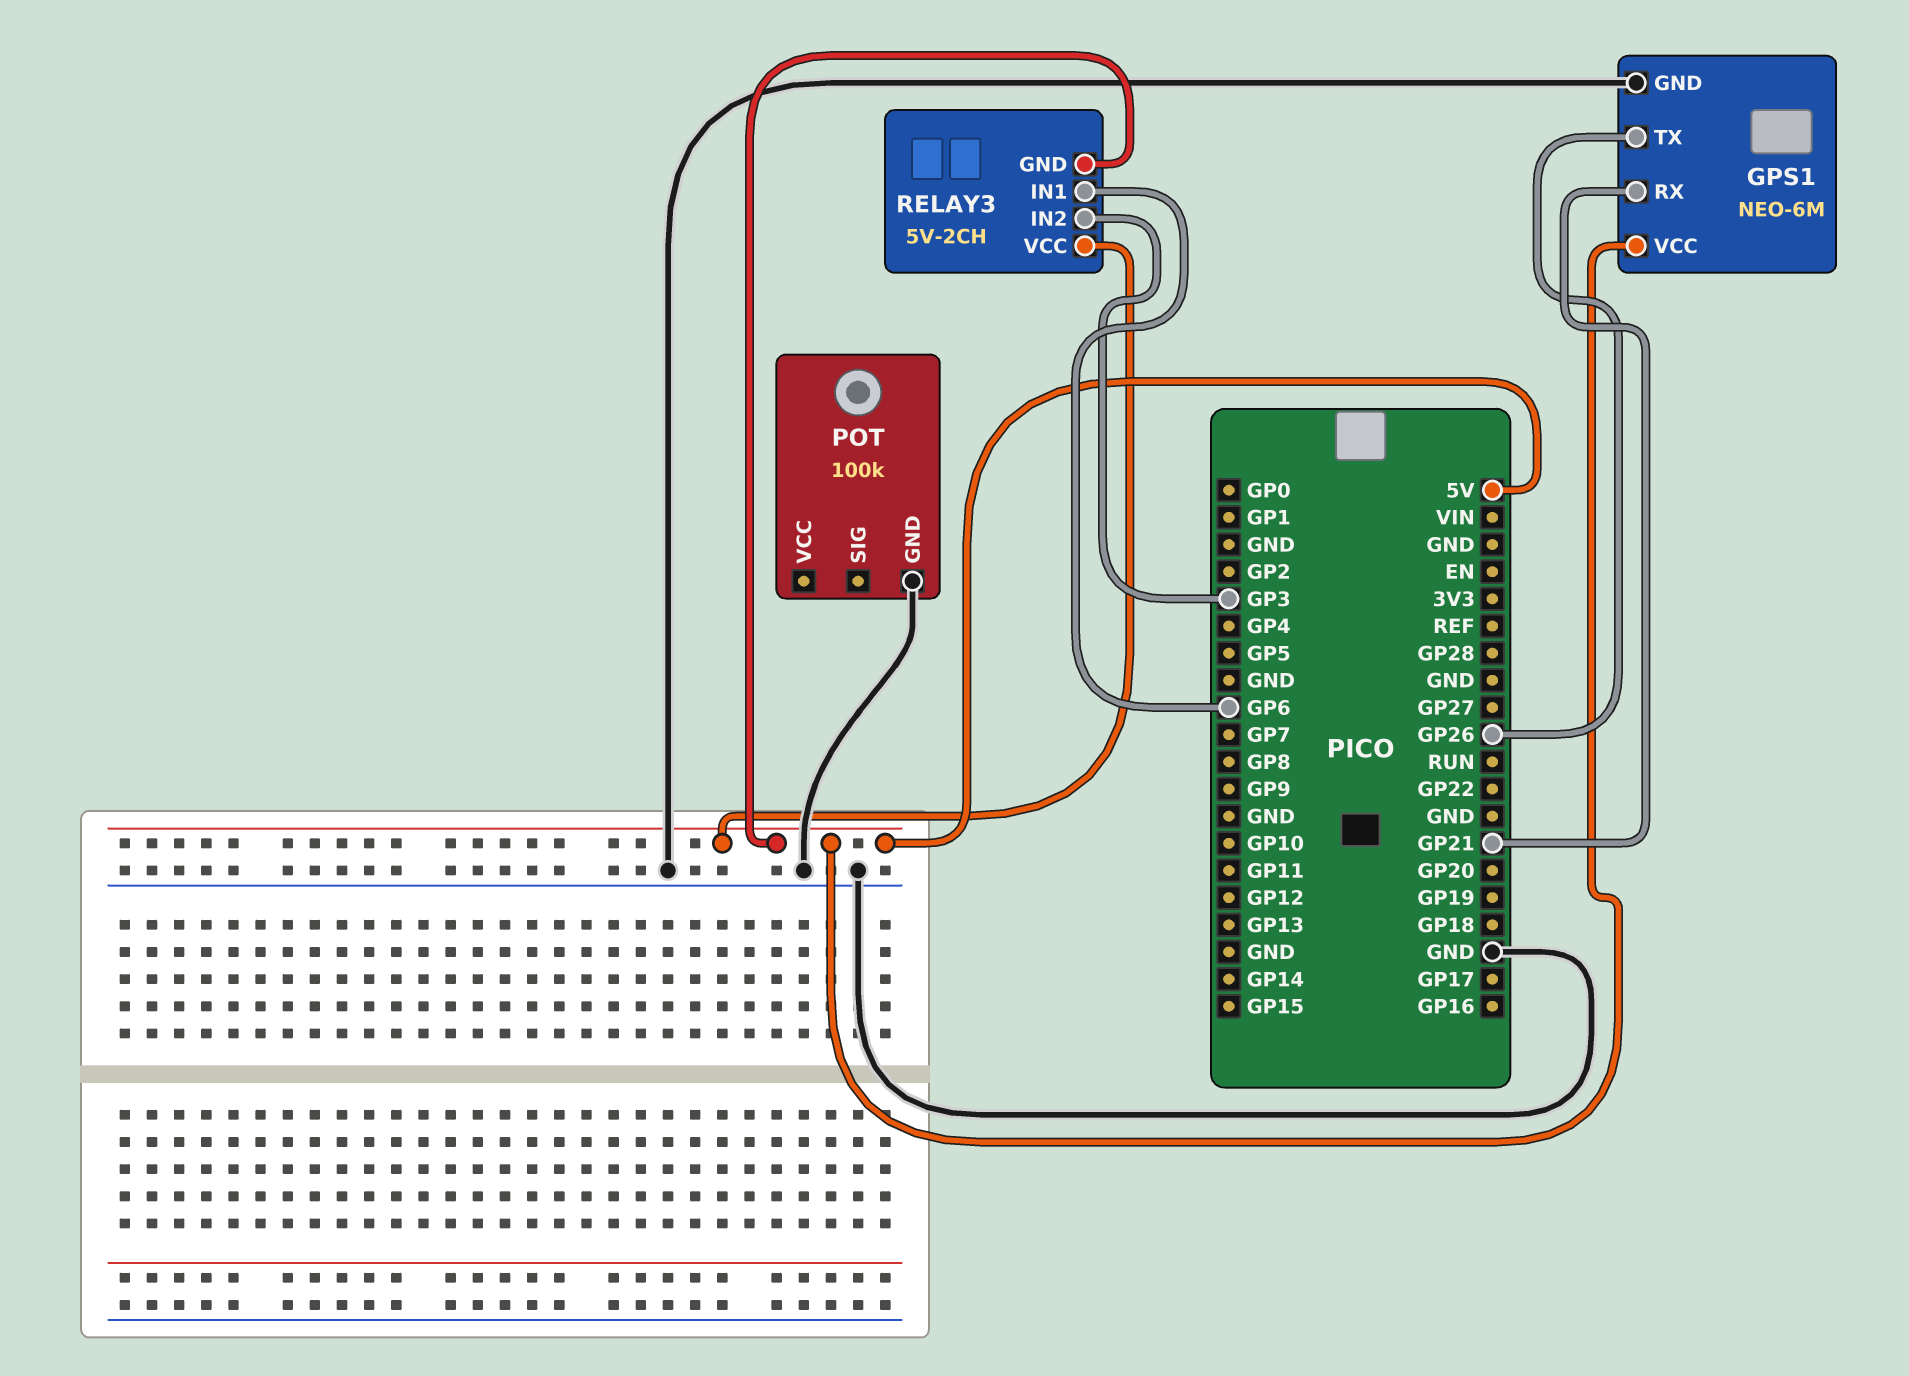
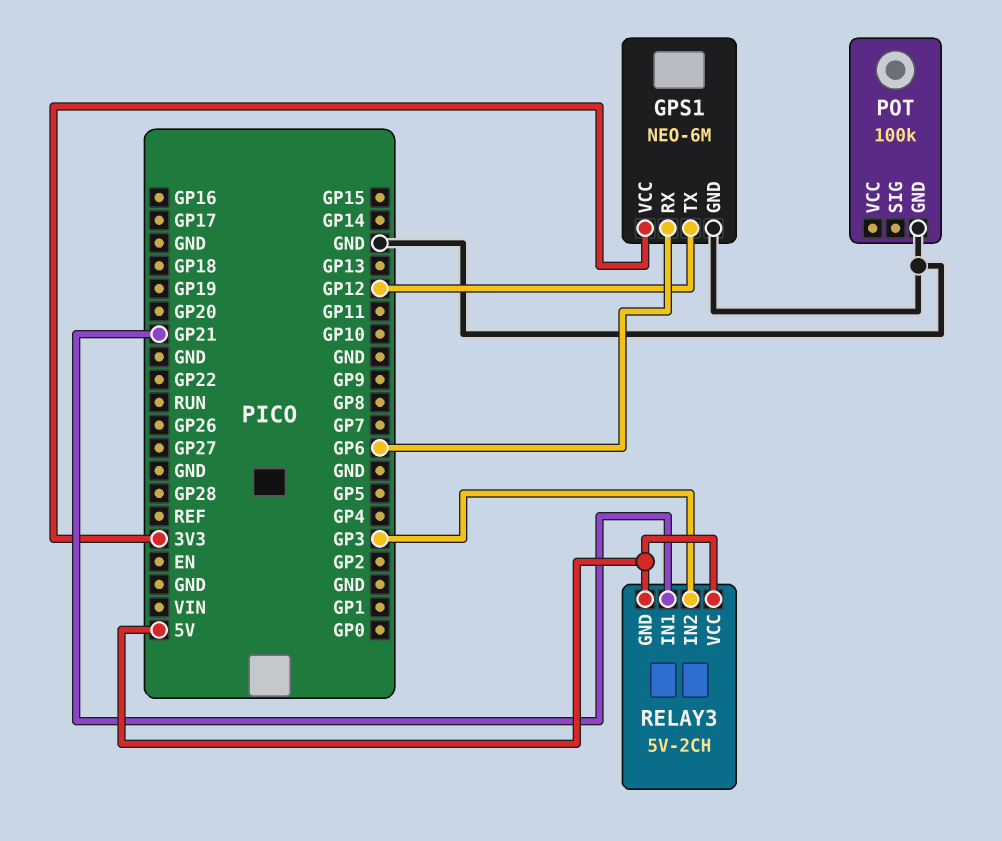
GPS1 pin RX: GP21 -> GP6
GPS1 pin TX: GP26 -> GP12
GPS1 pin VCC: 5V -> 3V3
RELAY3 pin IN1: GP6 -> GP21

